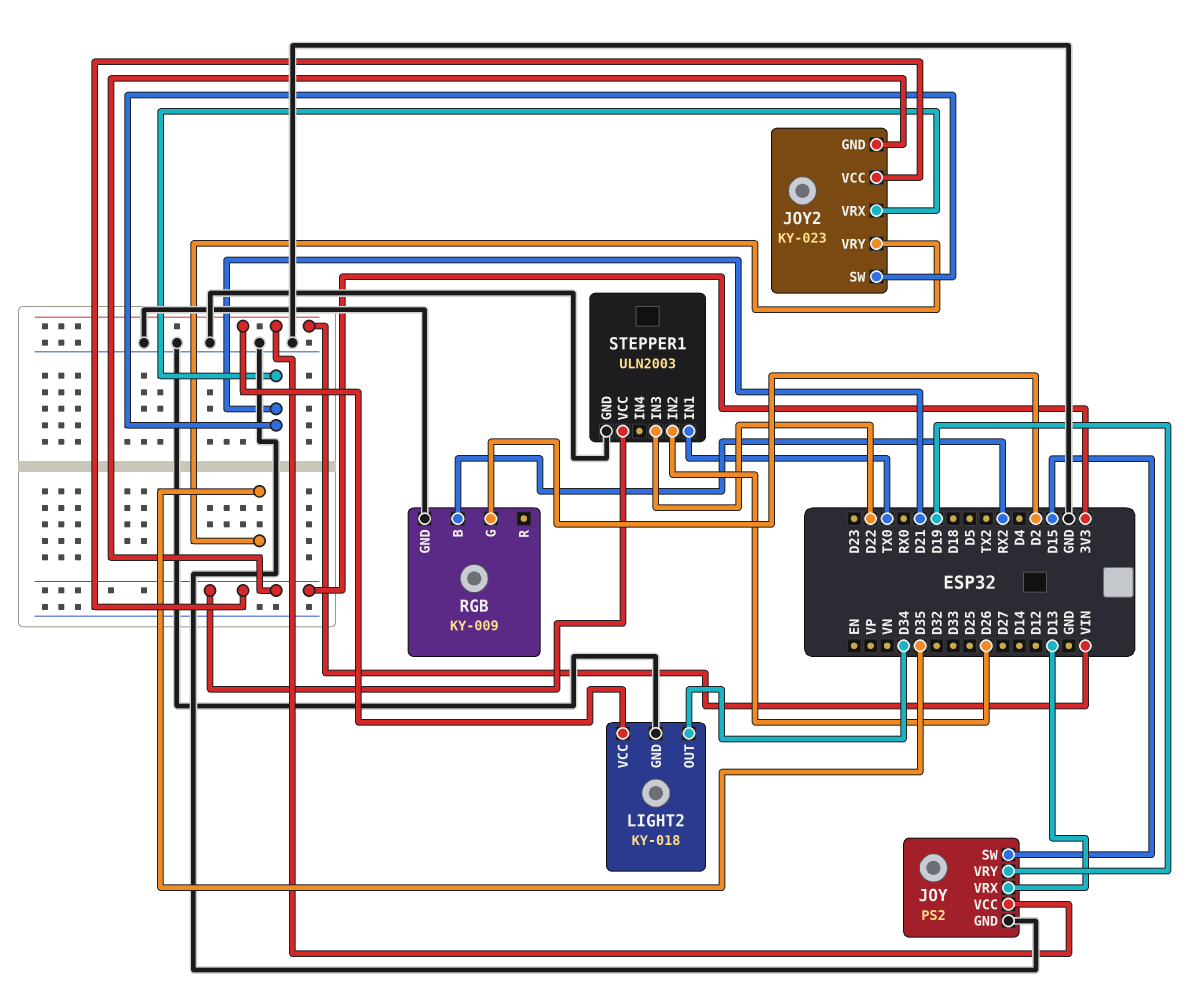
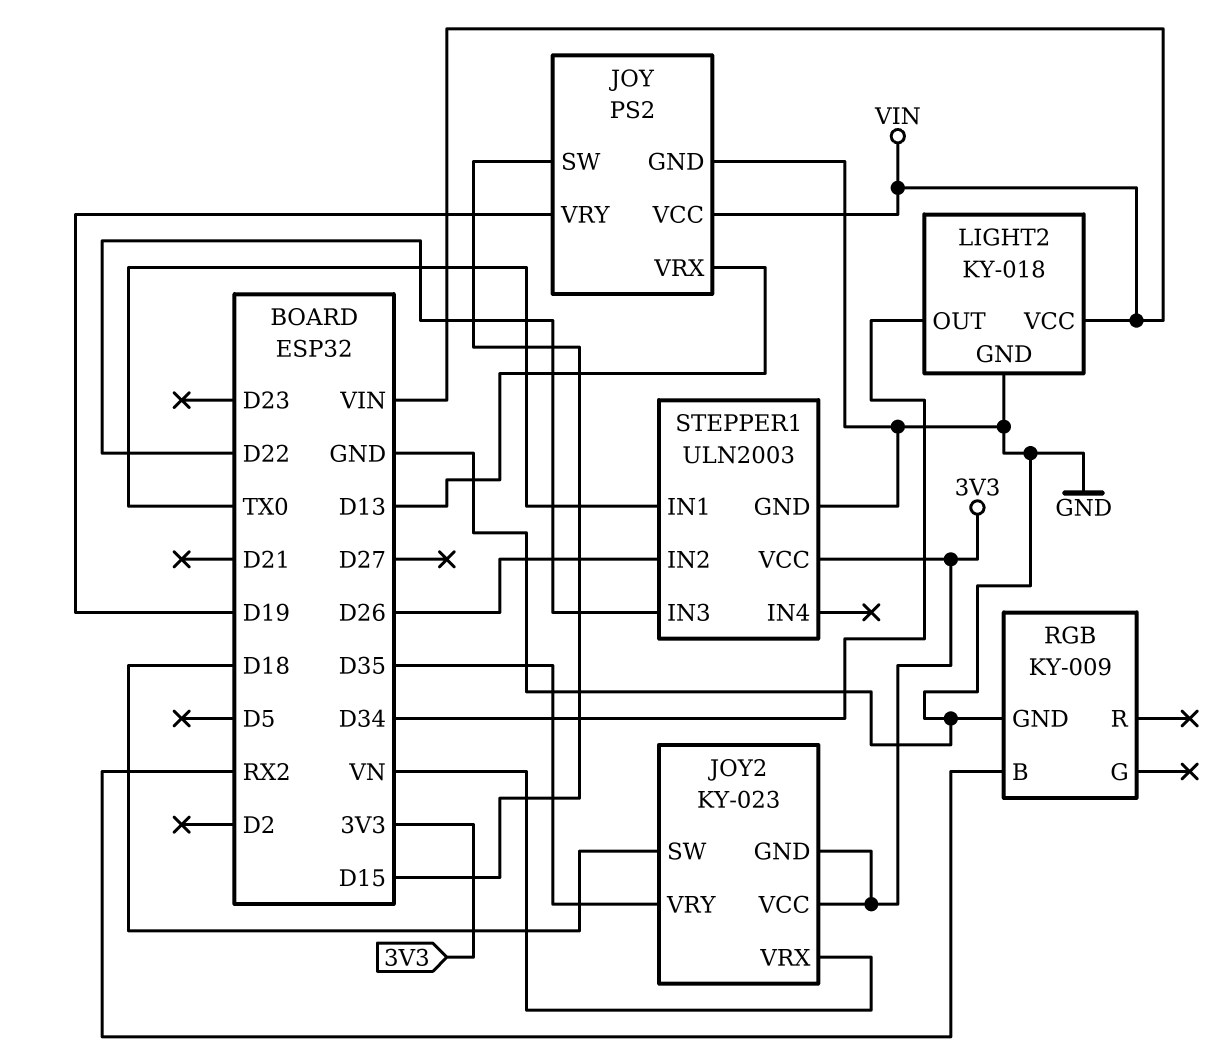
JOY2 pin SW: D21 -> D18
JOY2 pin VRX: D21 -> VN
RGB pin G: D2 -> none

